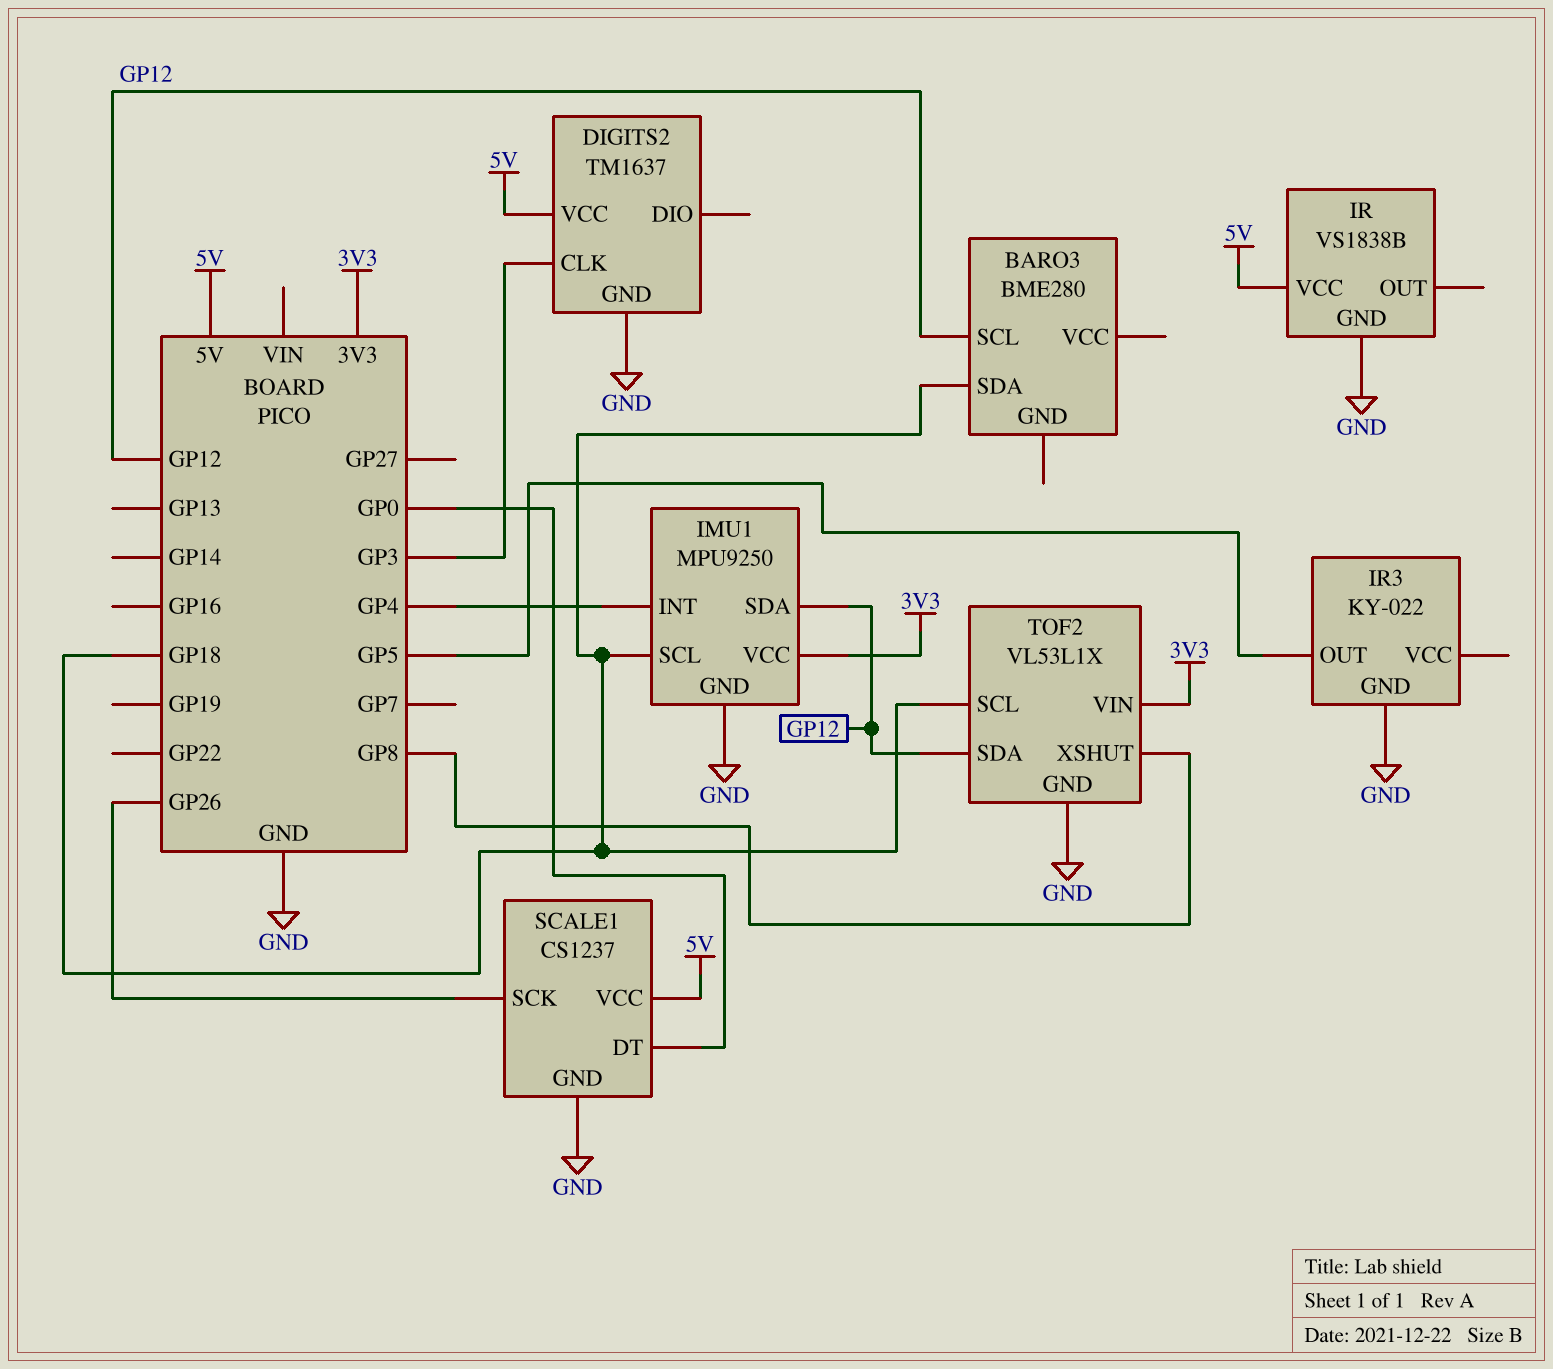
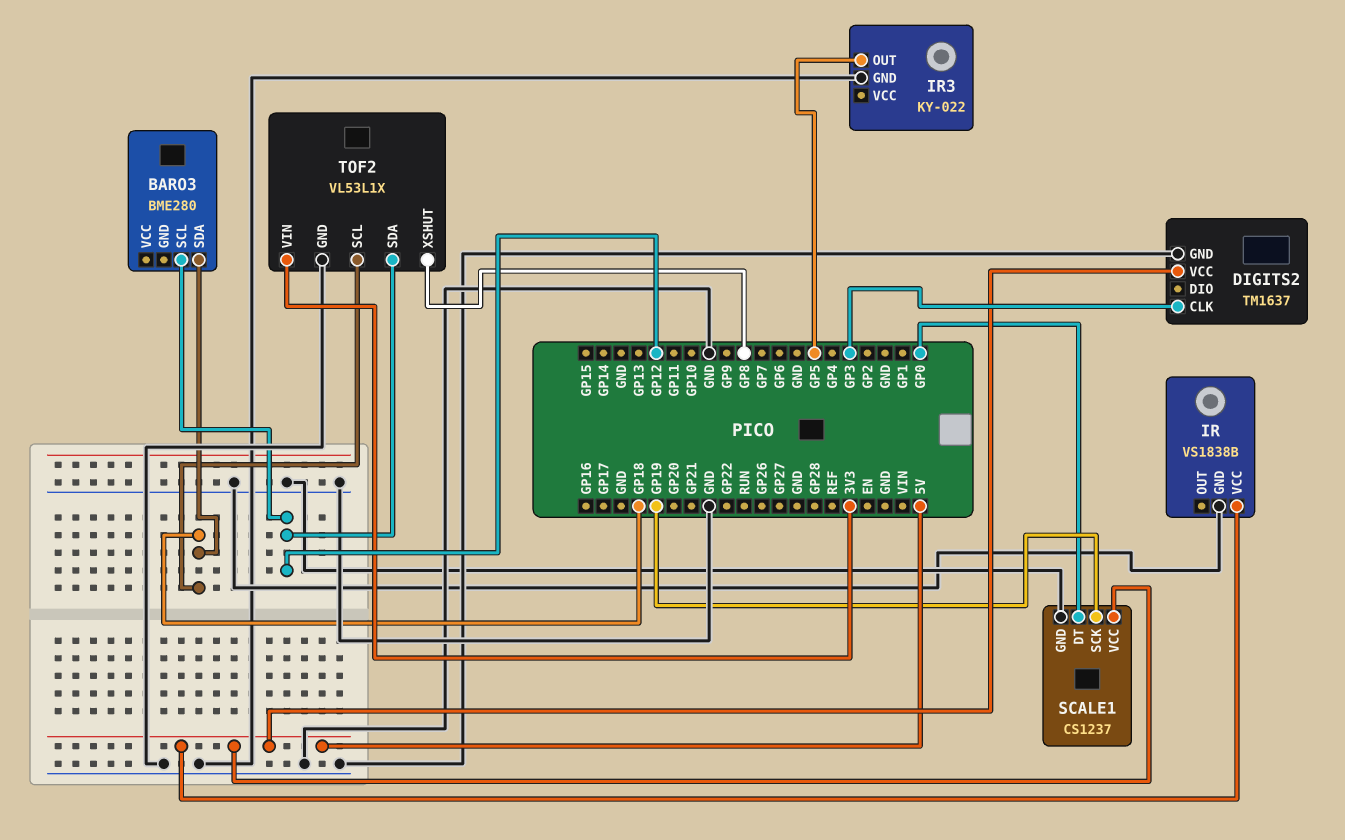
IMU1: MPU9250 -> none
IMU1 pin GND: GND -> none
IMU1 pin INT: GP4 -> none
IMU1 pin SCL: GP18 -> none
IMU1 pin SDA: GP12 -> none
IMU1 pin VCC: 3V3 -> none
SCALE1 pin SCK: GP26 -> GP19

